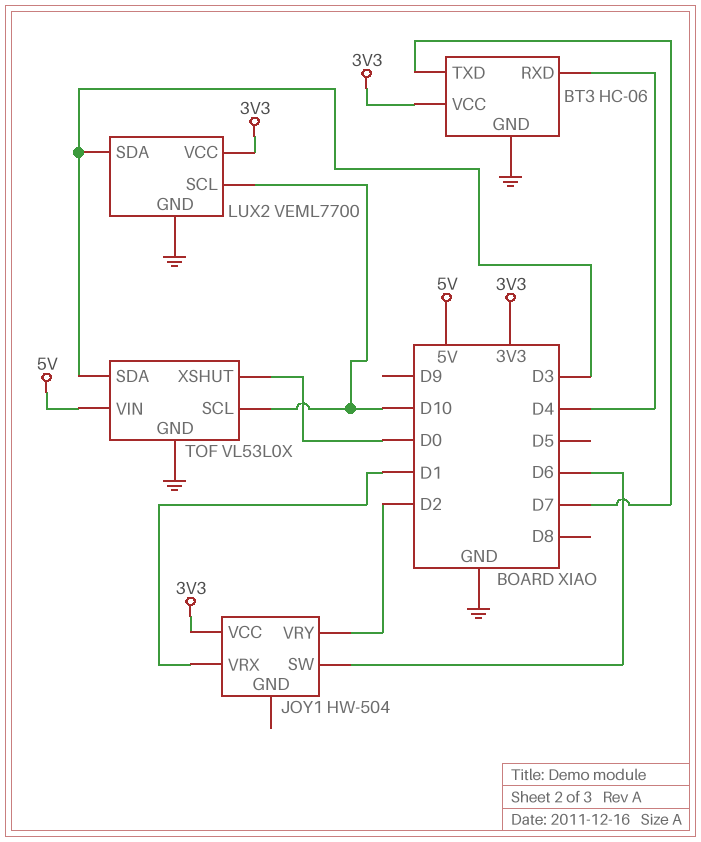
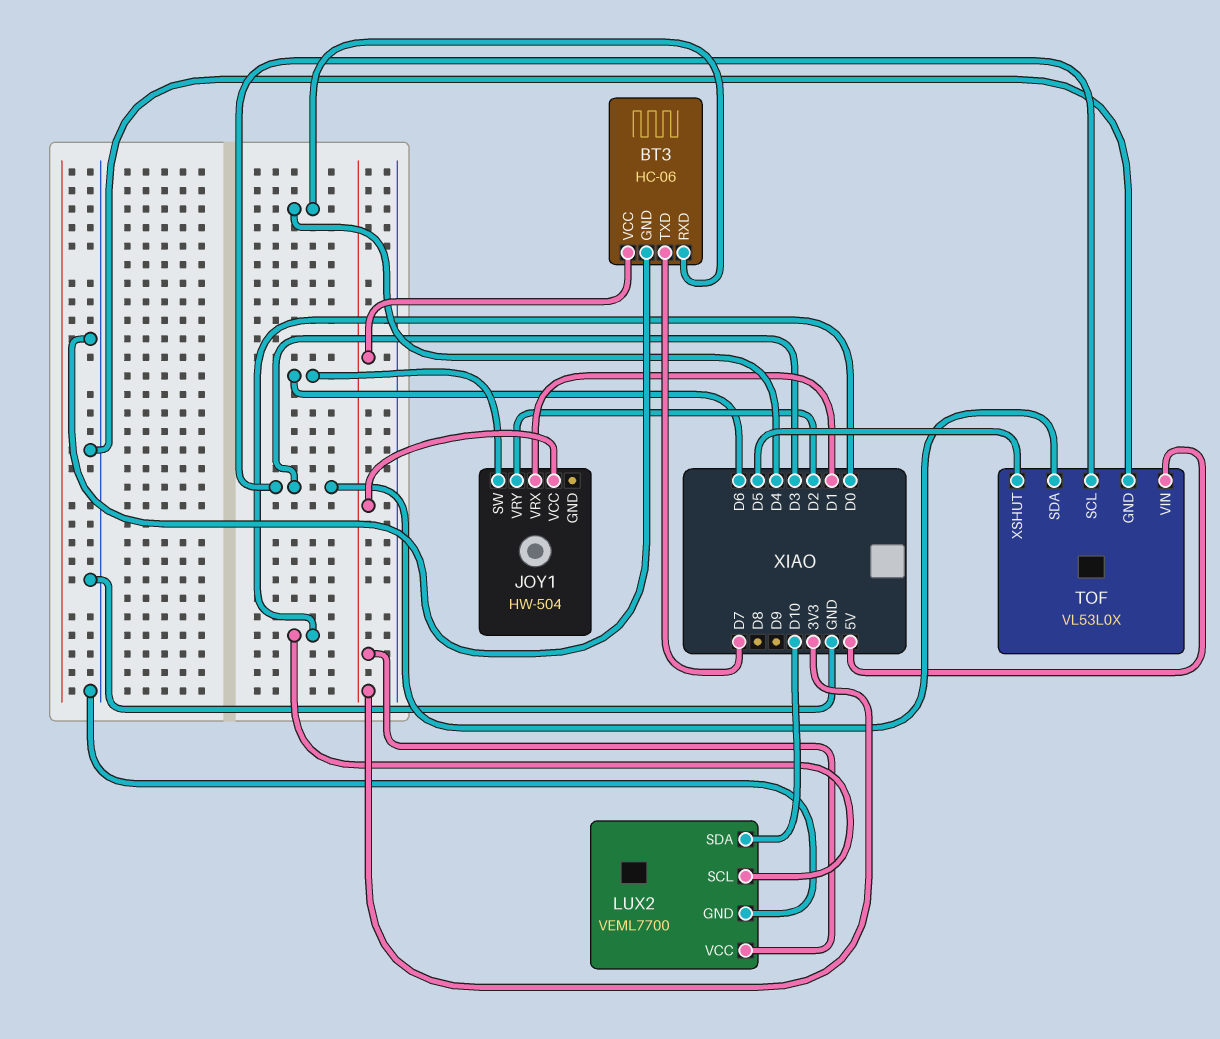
LUX2 pin SCL: D10 -> D0
LUX2 pin SDA: D3 -> D10
TOF pin SCL: D10 -> D3
TOF pin XSHUT: D0 -> D5

